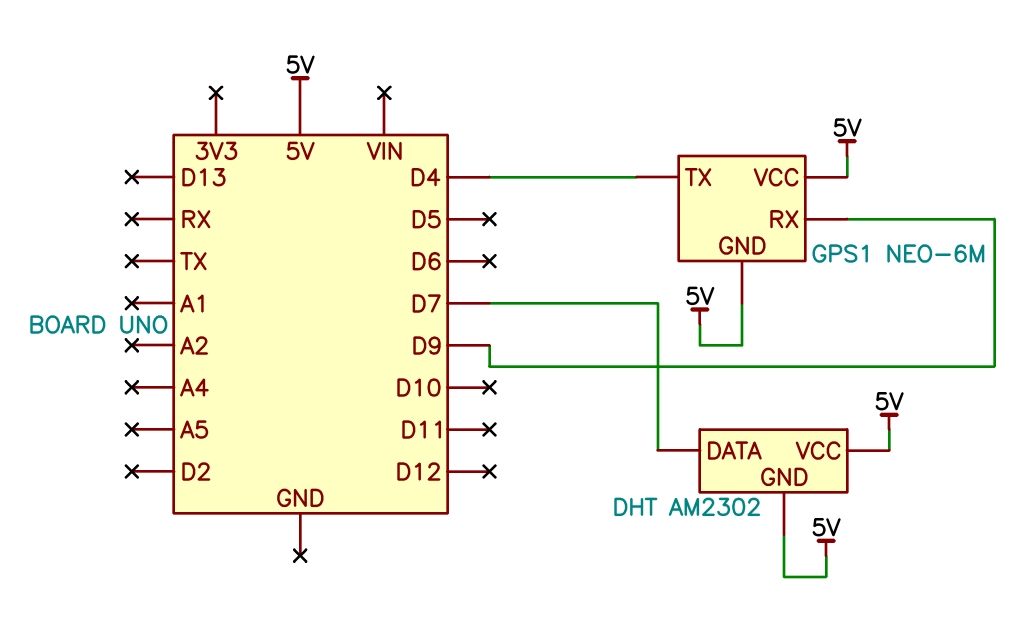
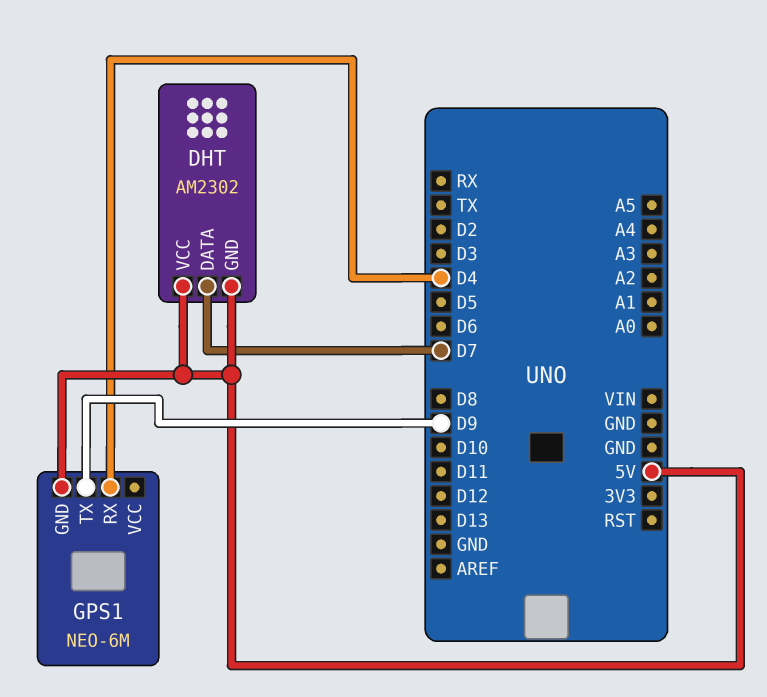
GPS1 pin RX: D9 -> D4
GPS1 pin TX: D4 -> D9
GPS1 pin VCC: 5V -> none

